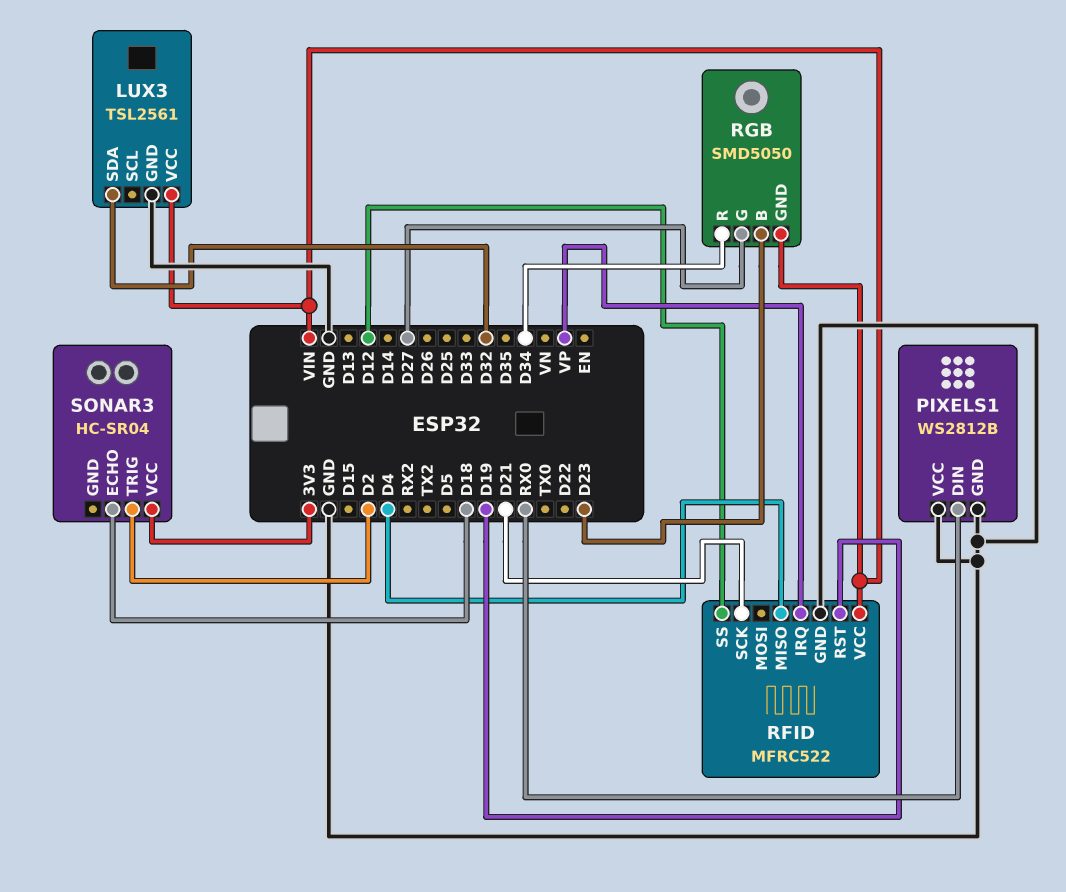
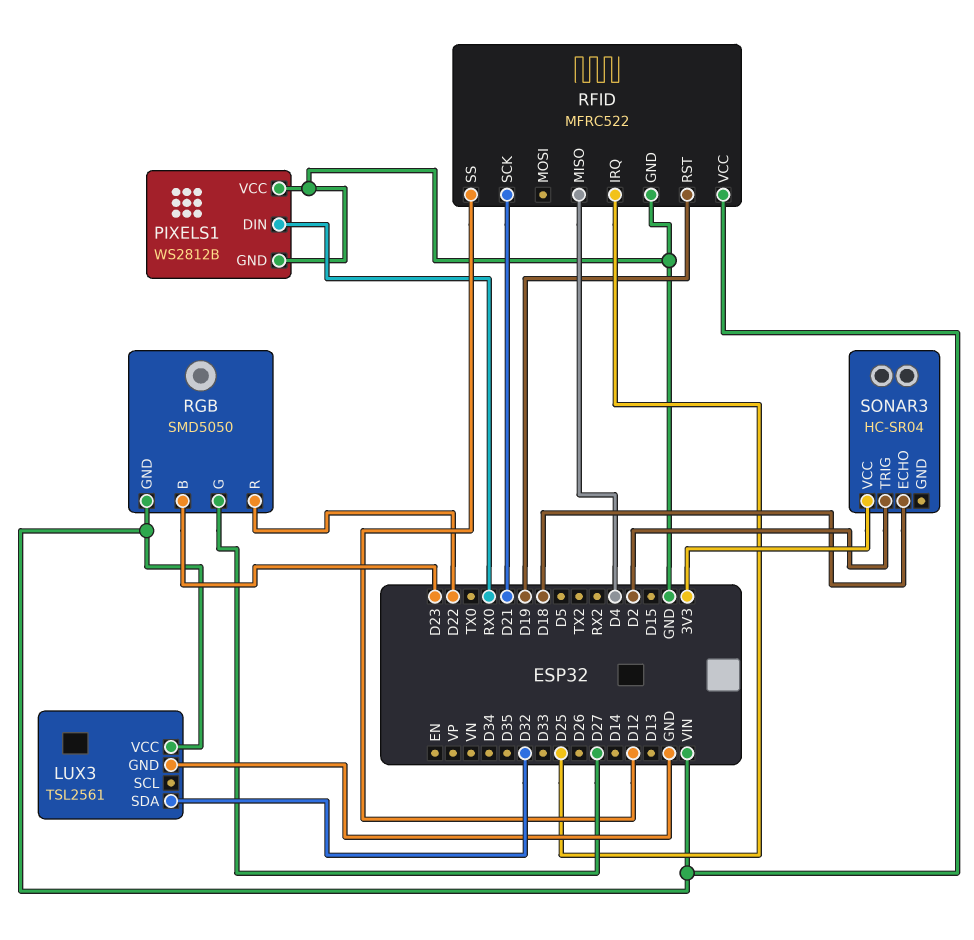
RFID pin IRQ: VP -> D25
RGB pin R: D34 -> D22

